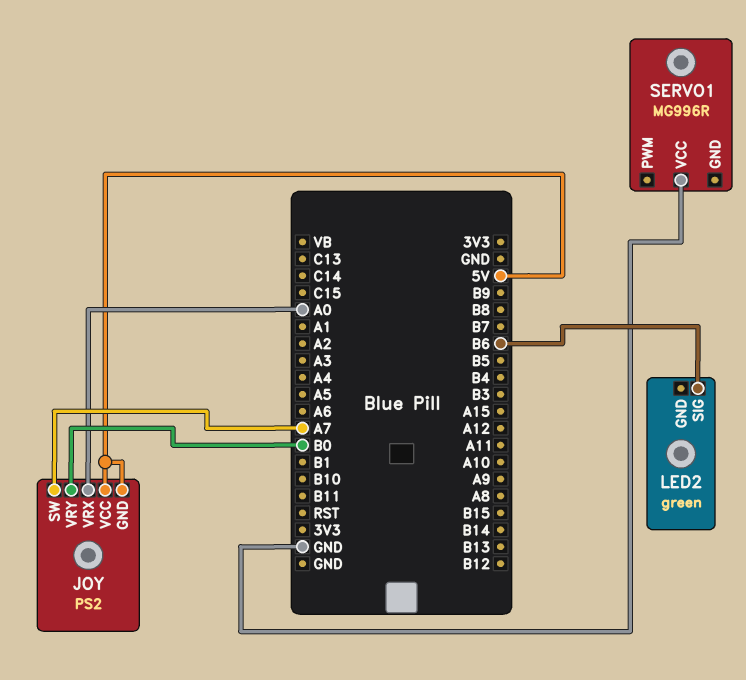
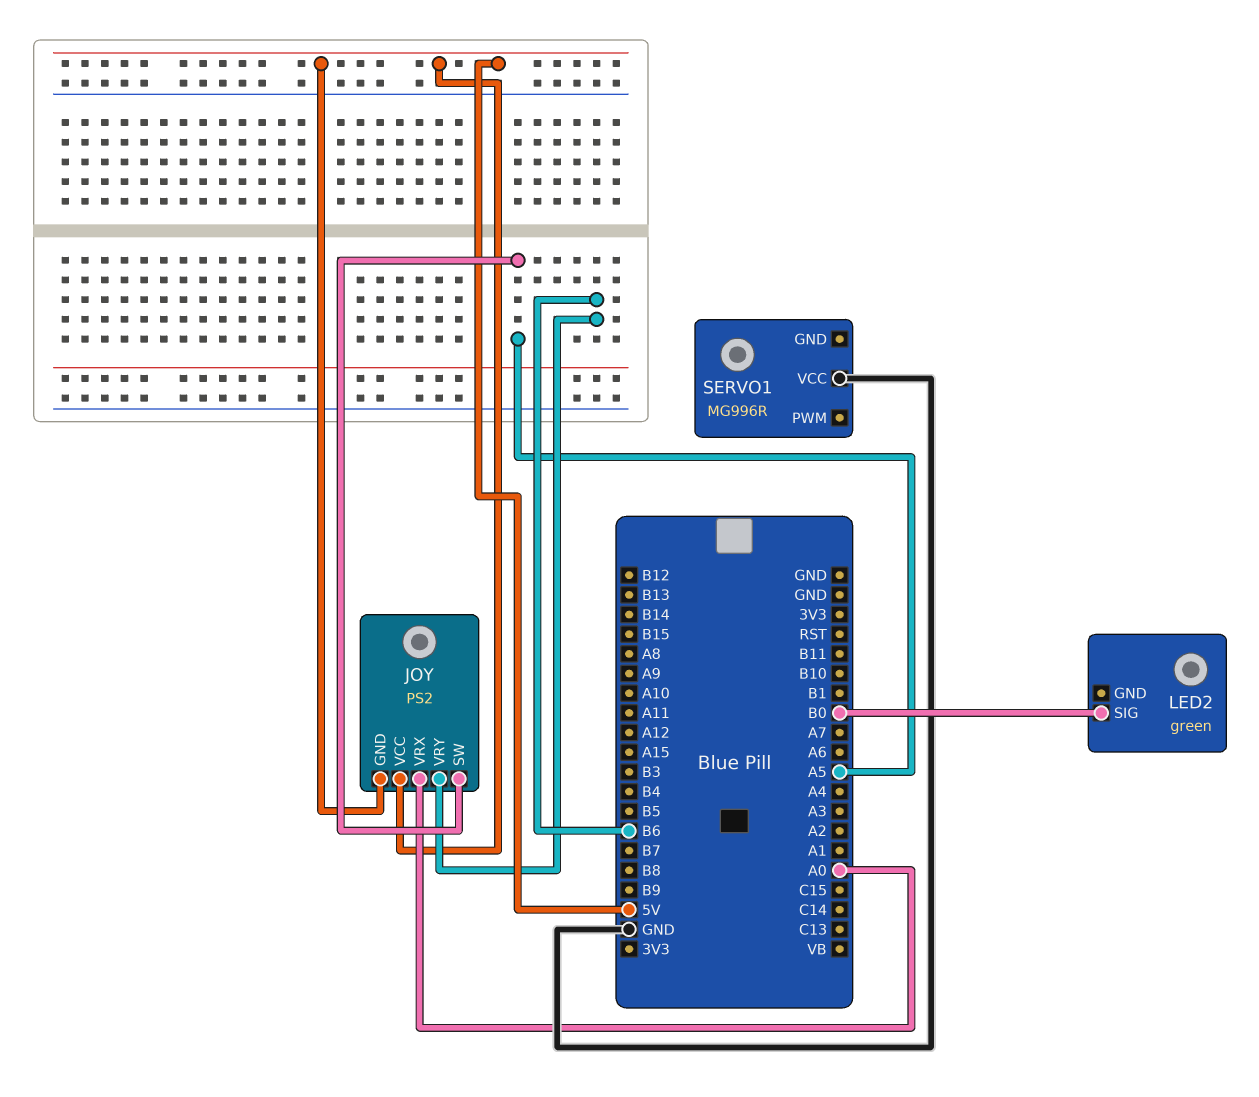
JOY pin SW: A7 -> A5
JOY pin VRY: B0 -> B6
LED2 pin SIG: B6 -> B0

